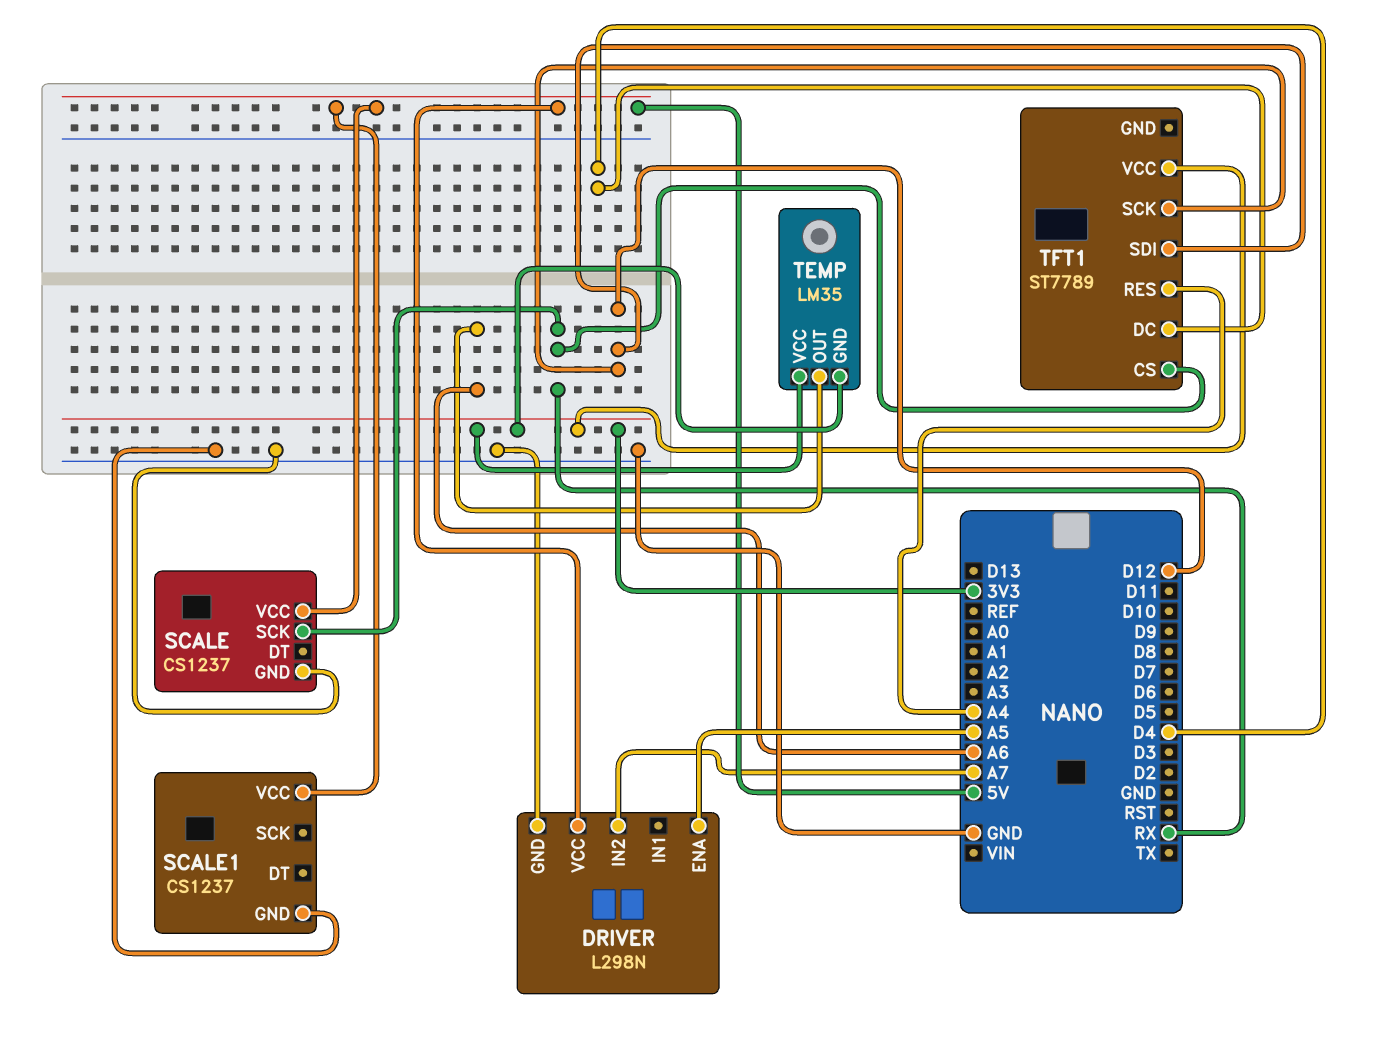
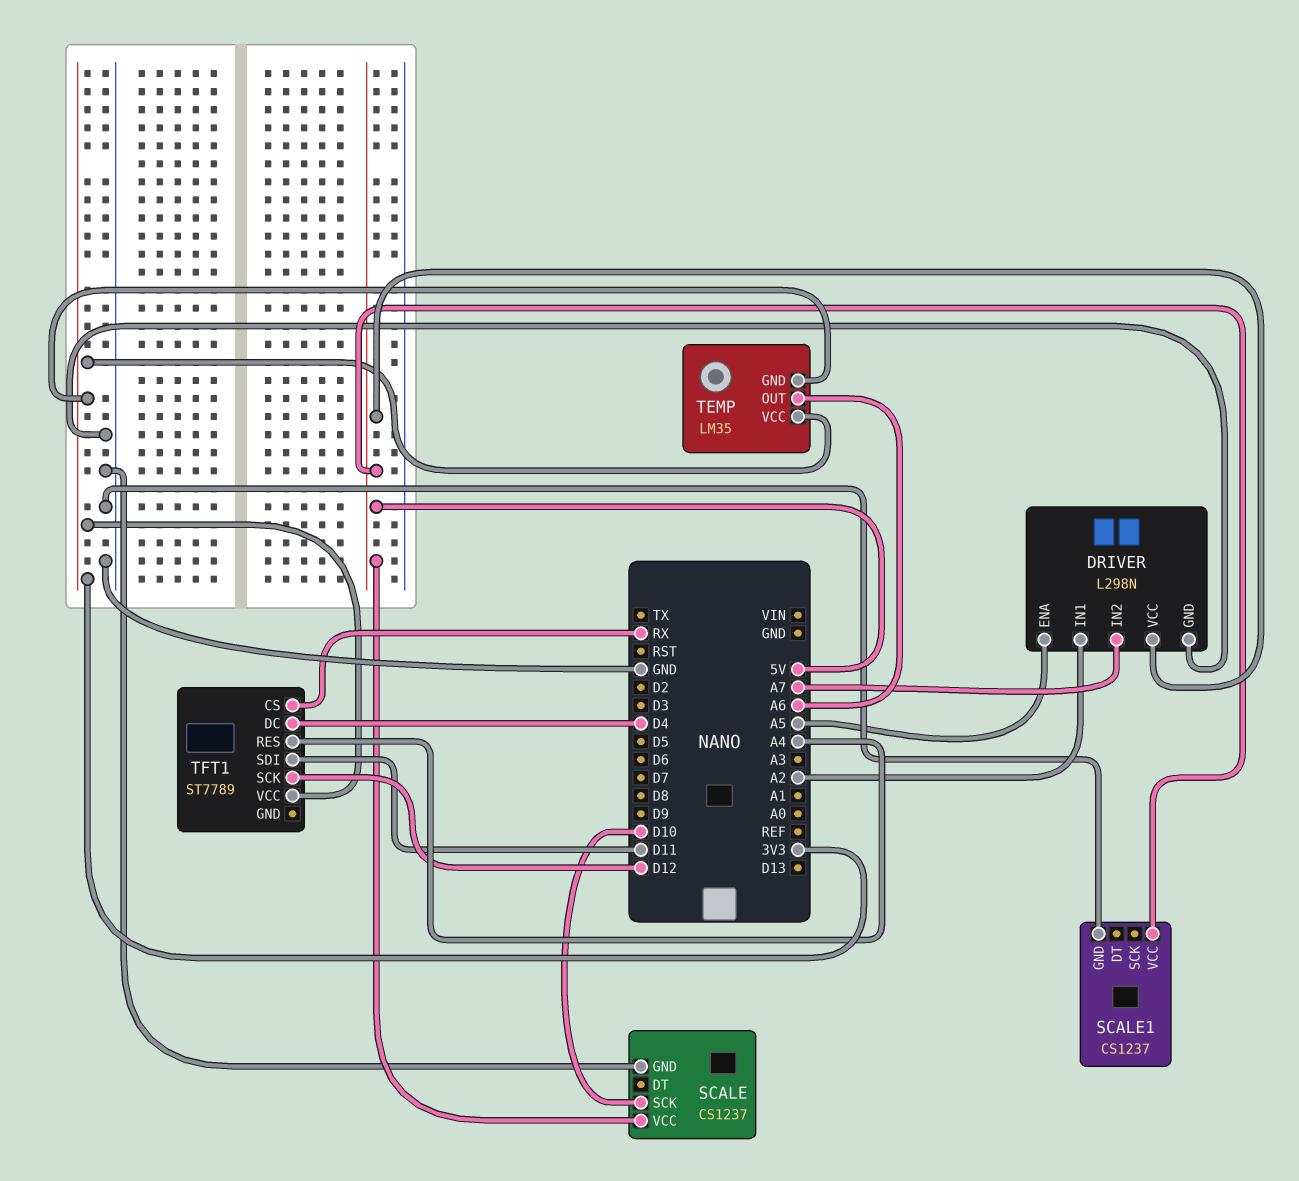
DRIVER pin IN1: none -> A2
SCALE pin SCK: RX -> D10
TFT1 pin SDI: D12 -> D11

